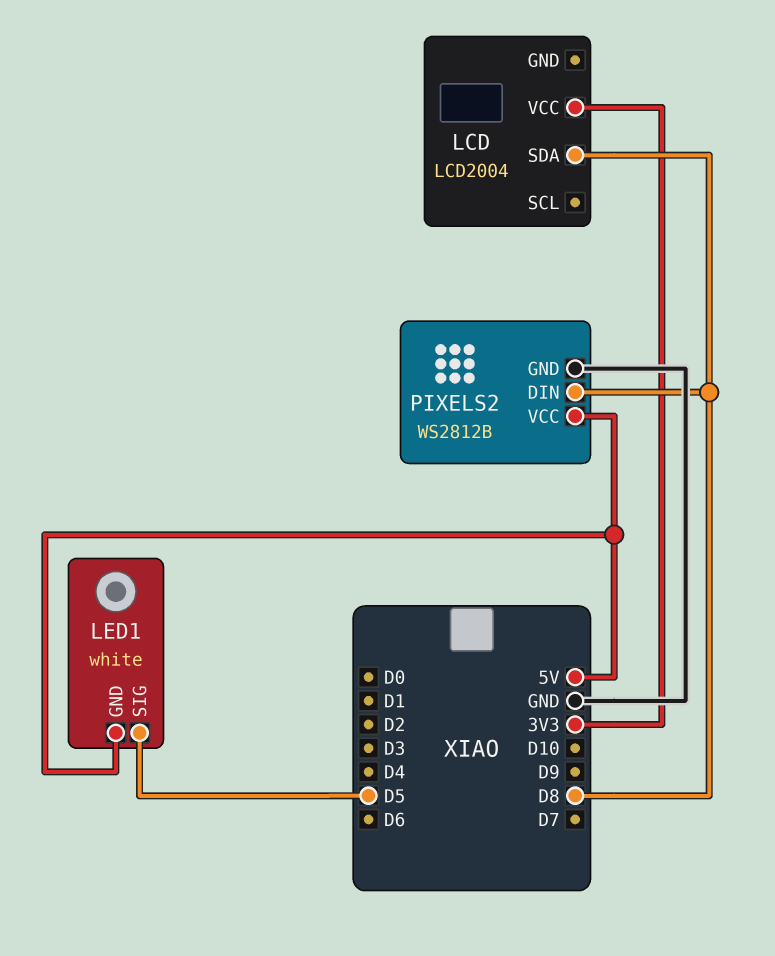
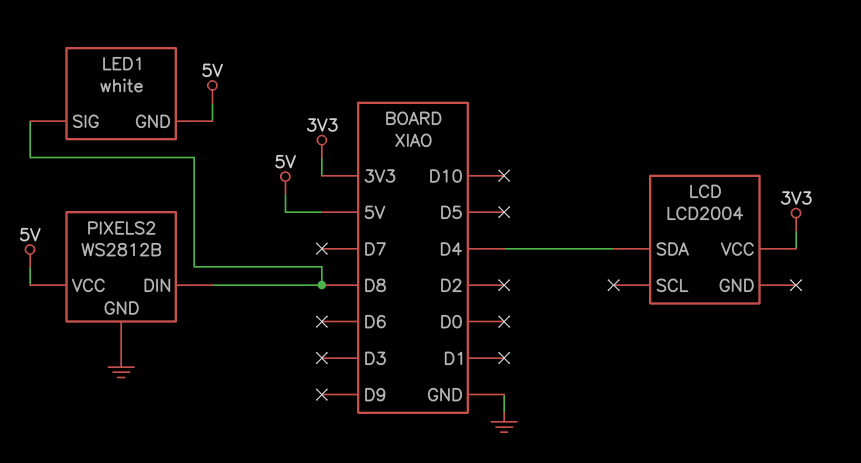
LCD pin SDA: D8 -> D4
LED1 pin SIG: D5 -> D8

